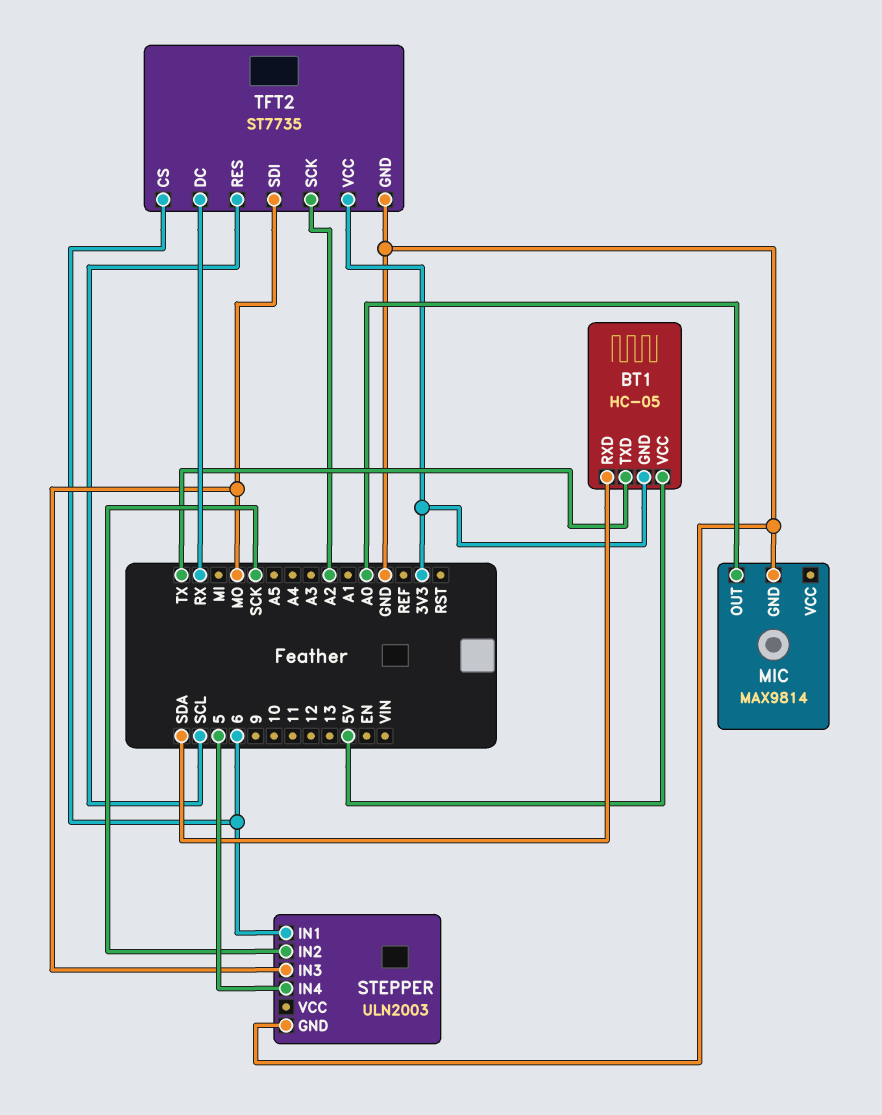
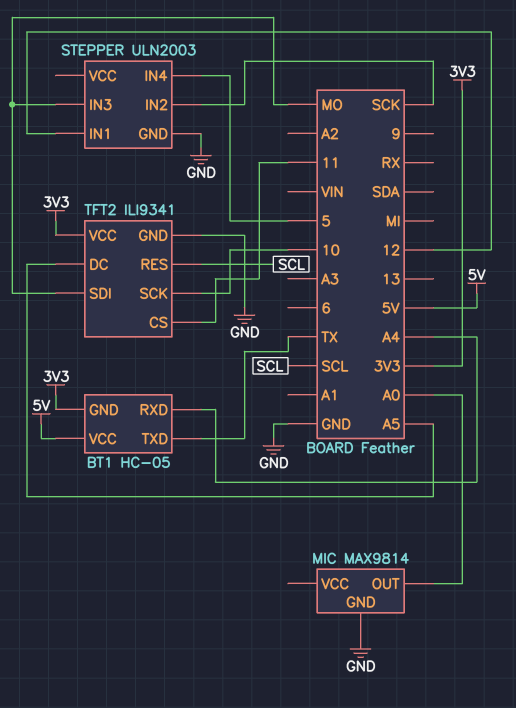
BT1 pin RXD: SDA -> A4
STEPPER pin IN1: 6 -> 12
TFT2: ST7735 -> ILI9341
TFT2 pin CS: 6 -> 11
TFT2 pin DC: RX -> A5
TFT2 pin SCK: A2 -> 10

